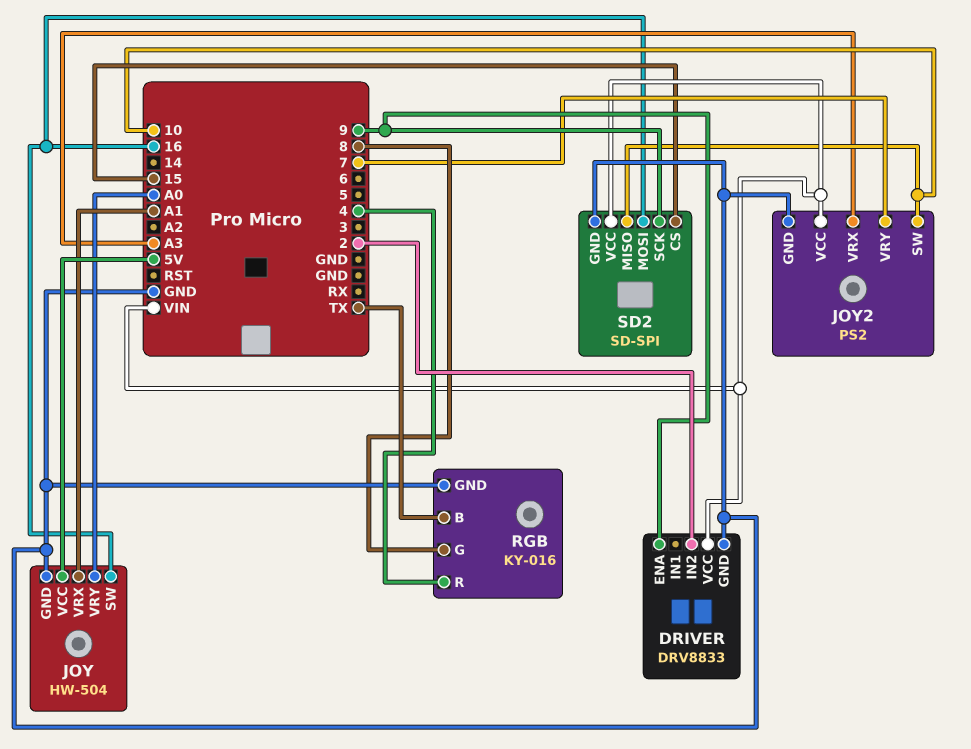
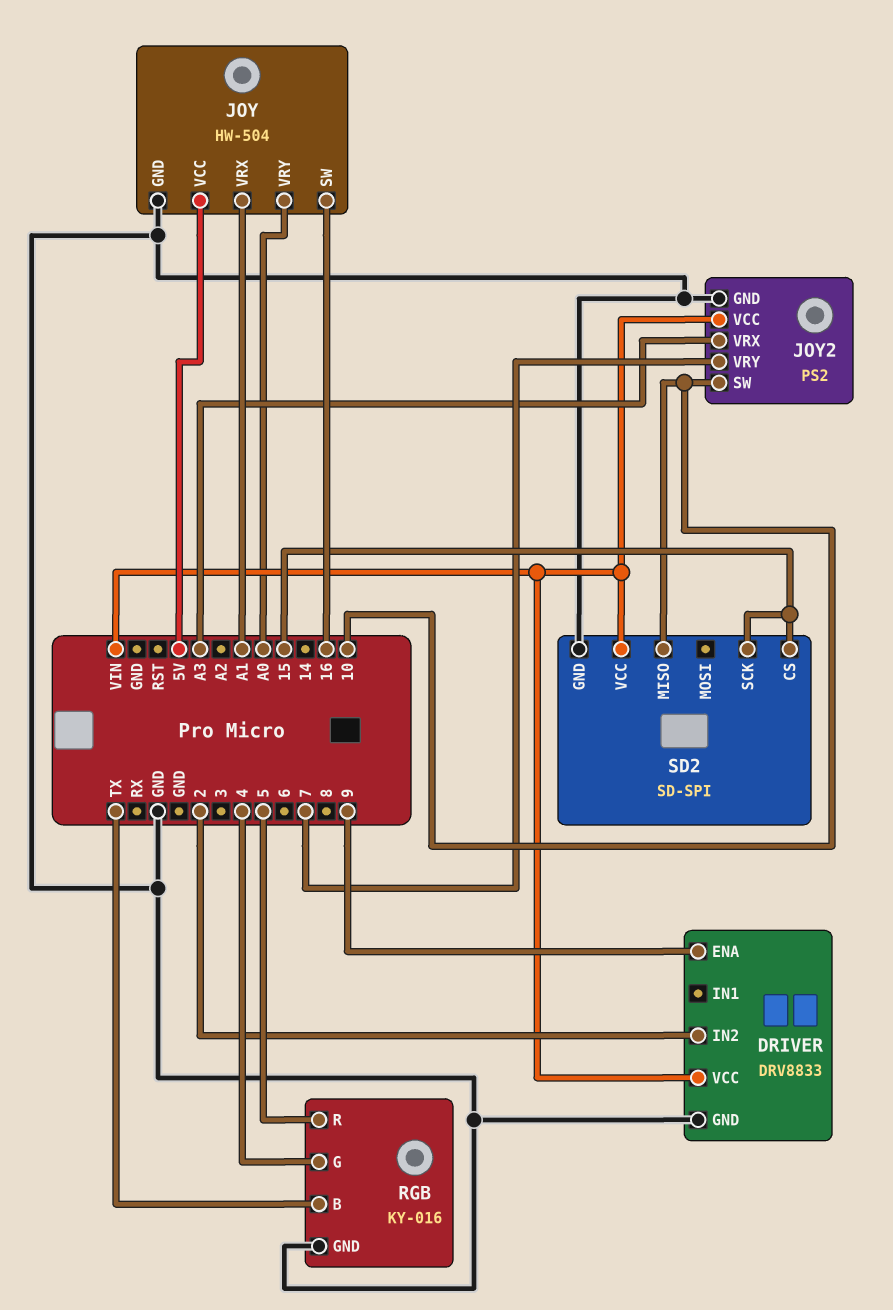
RGB pin G: 8 -> 4
RGB pin R: 4 -> 5
SD2 pin MOSI: 16 -> none
SD2 pin SCK: 9 -> 15

